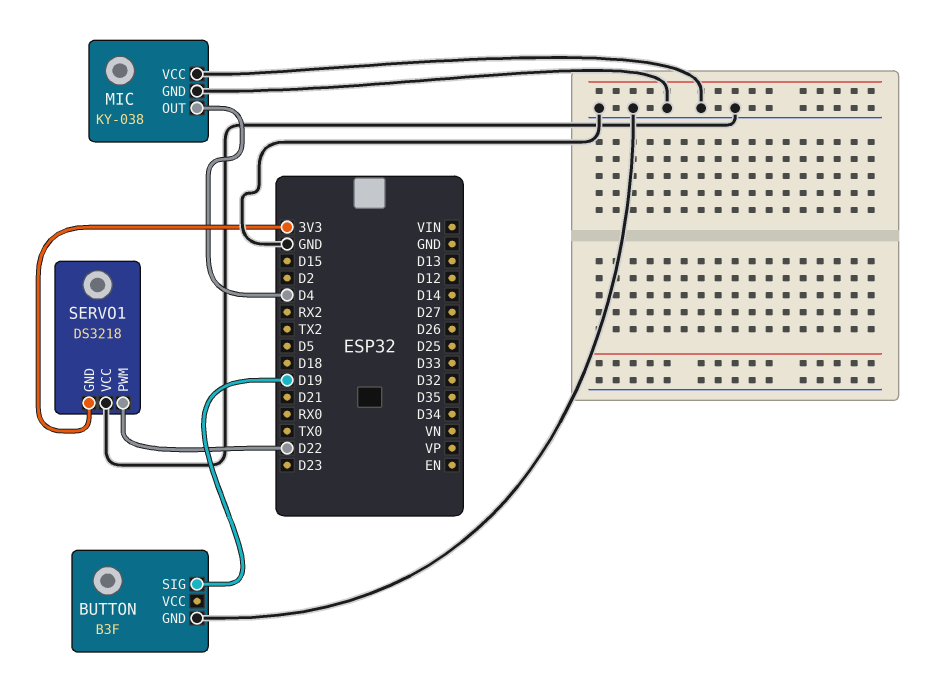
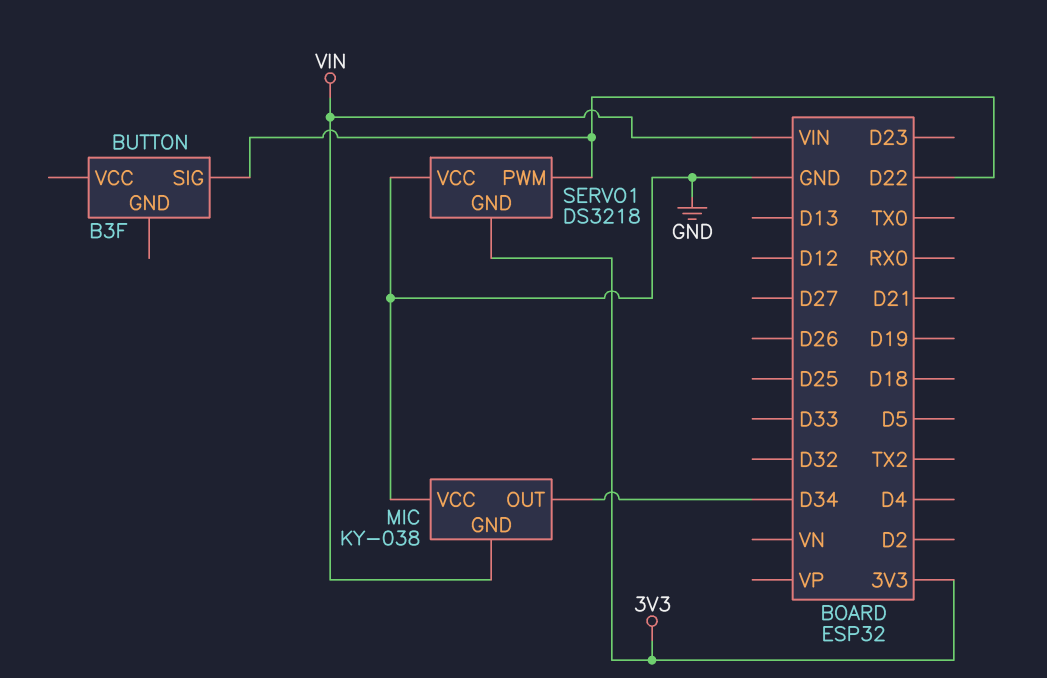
BUTTON pin GND: GND -> none
BUTTON pin SIG: D19 -> D22
MIC pin GND: GND -> VIN
MIC pin OUT: D4 -> D34

